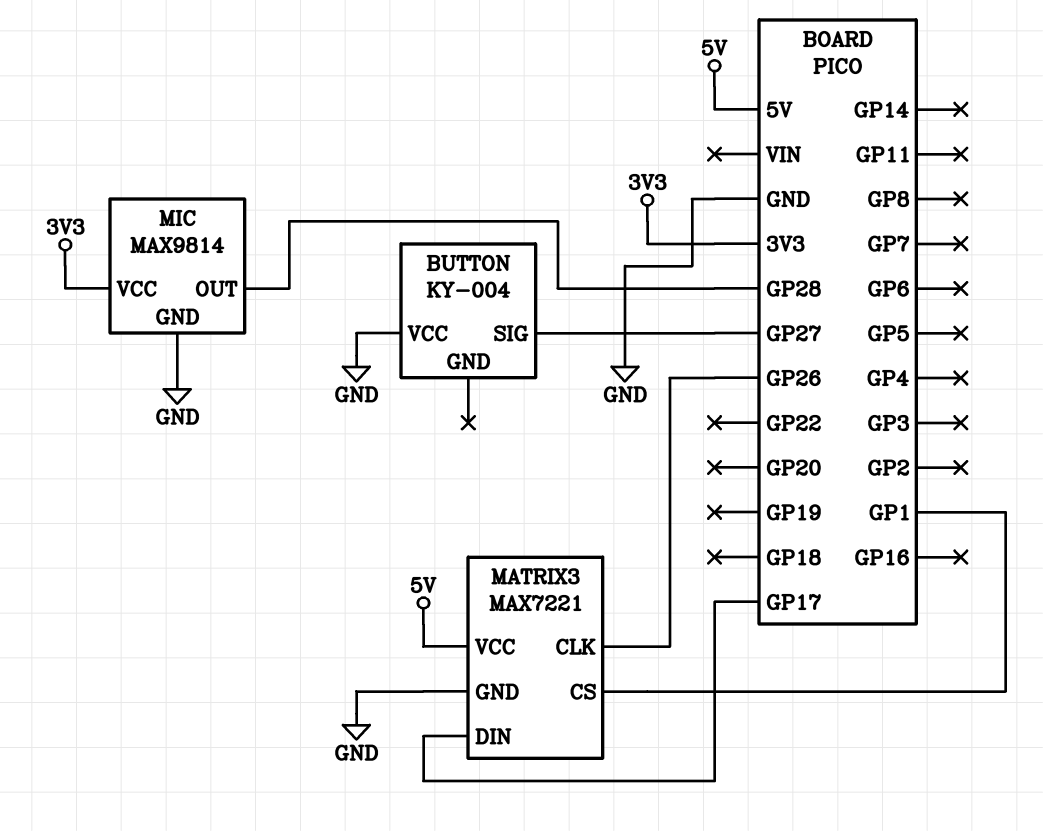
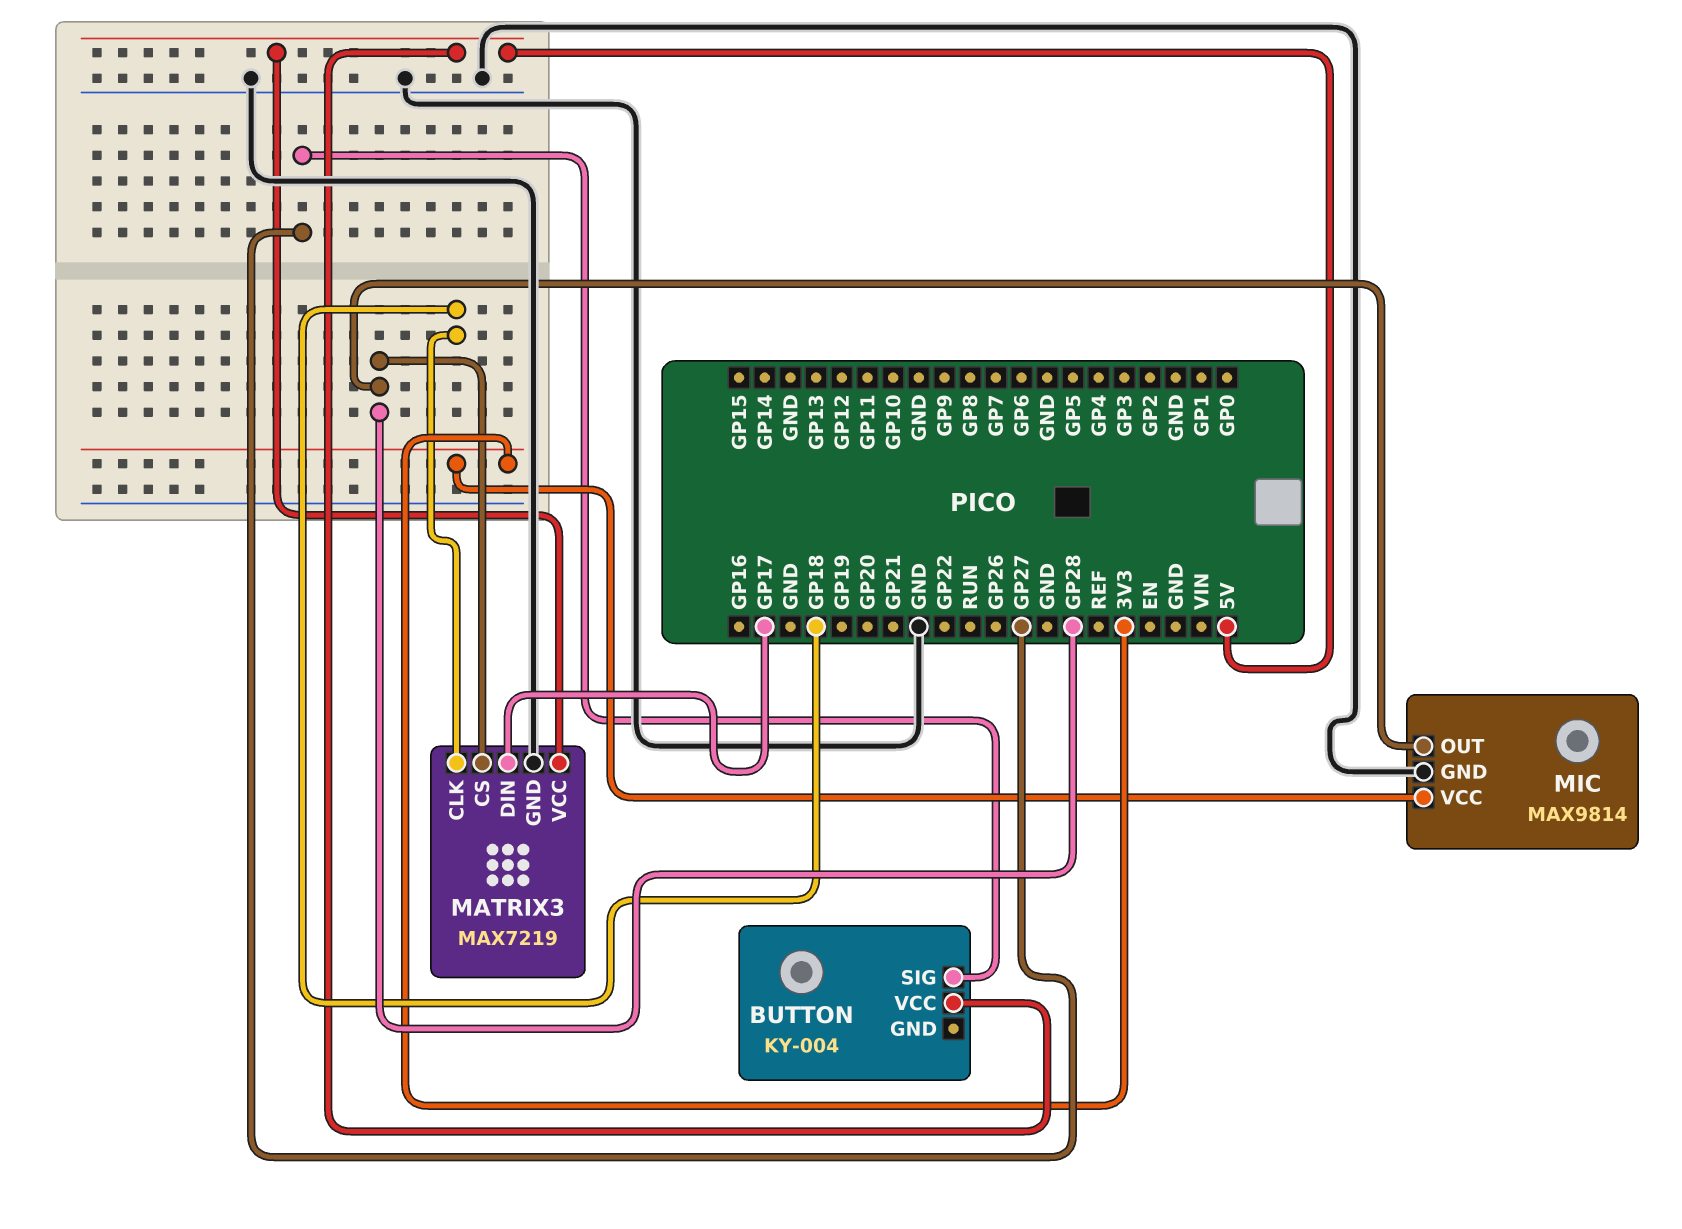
BUTTON pin VCC: GND -> 5V
MATRIX3: MAX7221 -> MAX7219
MATRIX3 pin CLK: GP26 -> GP18
MATRIX3 pin CS: GP1 -> GP28

